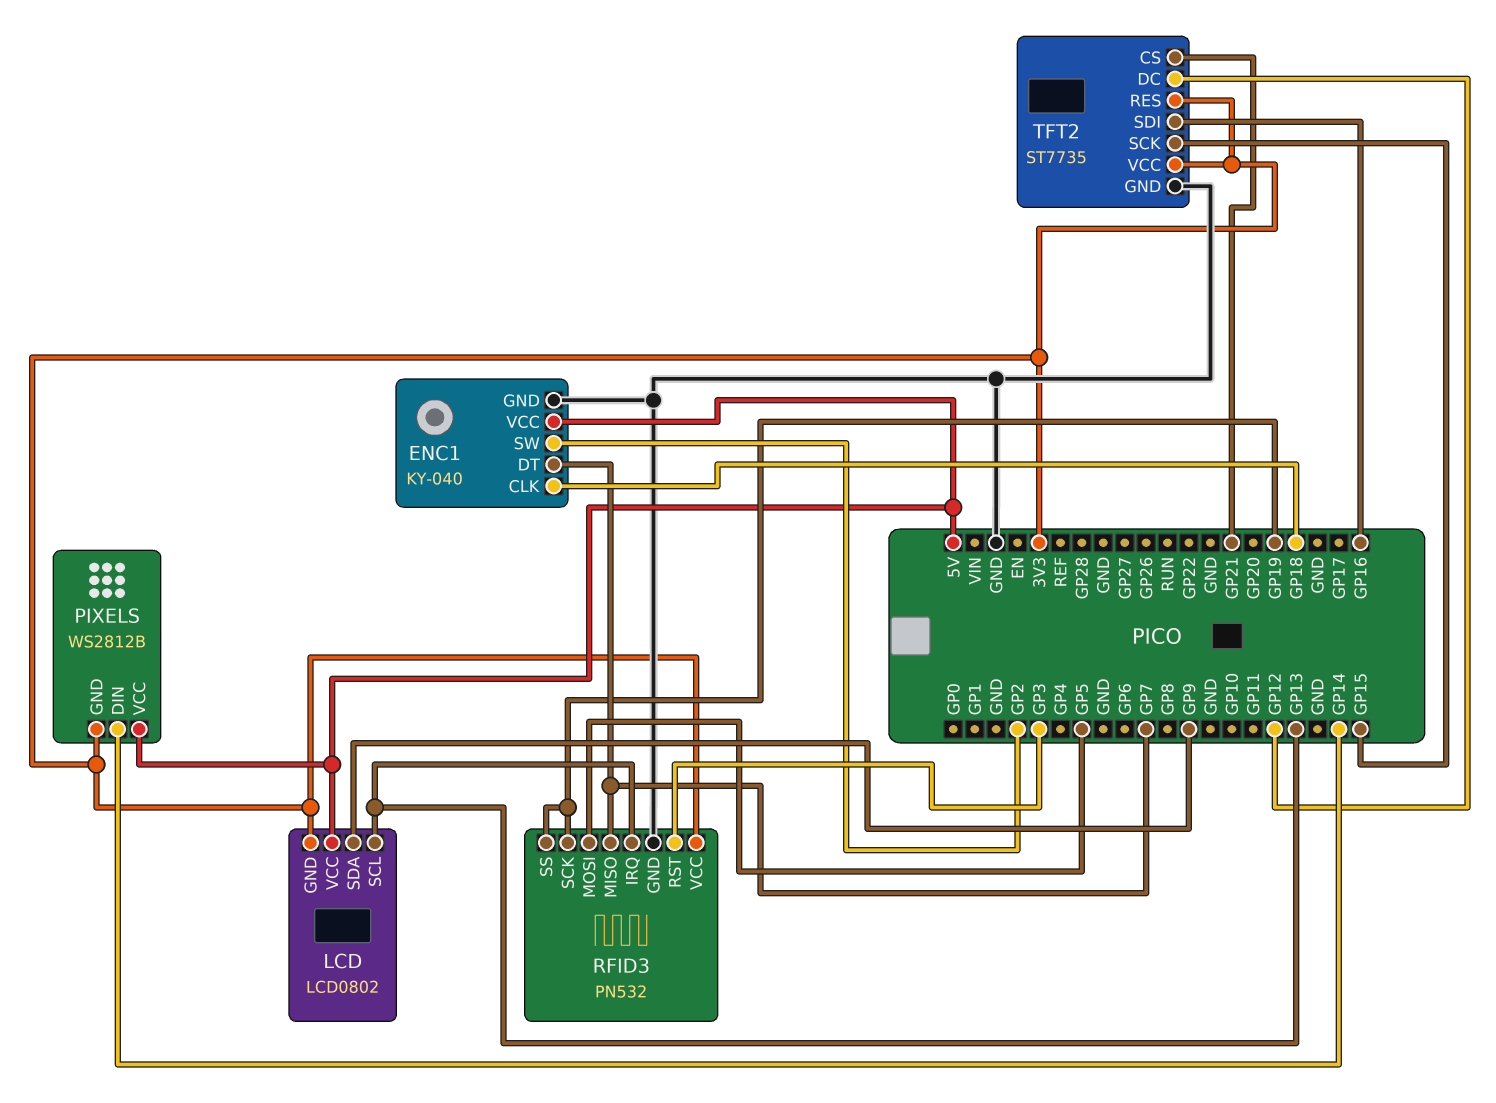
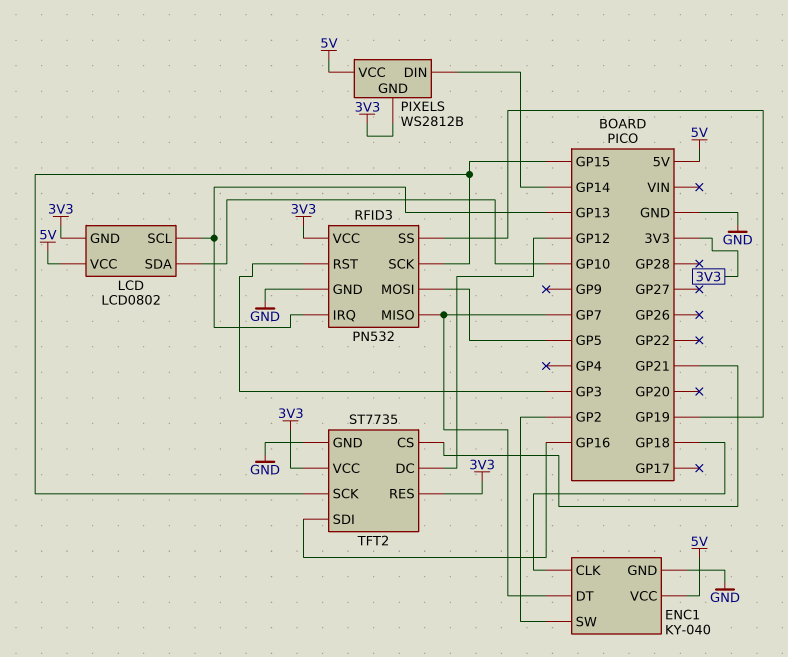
LCD pin SDA: GP9 -> GP10
RFID3 pin SCK: GP19 -> GP15

